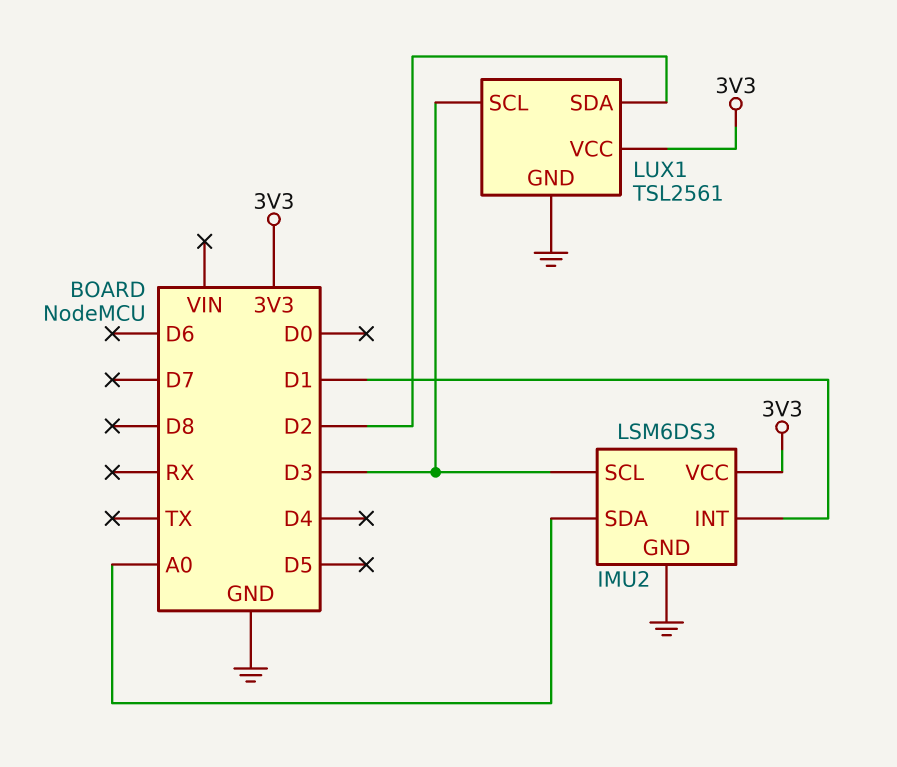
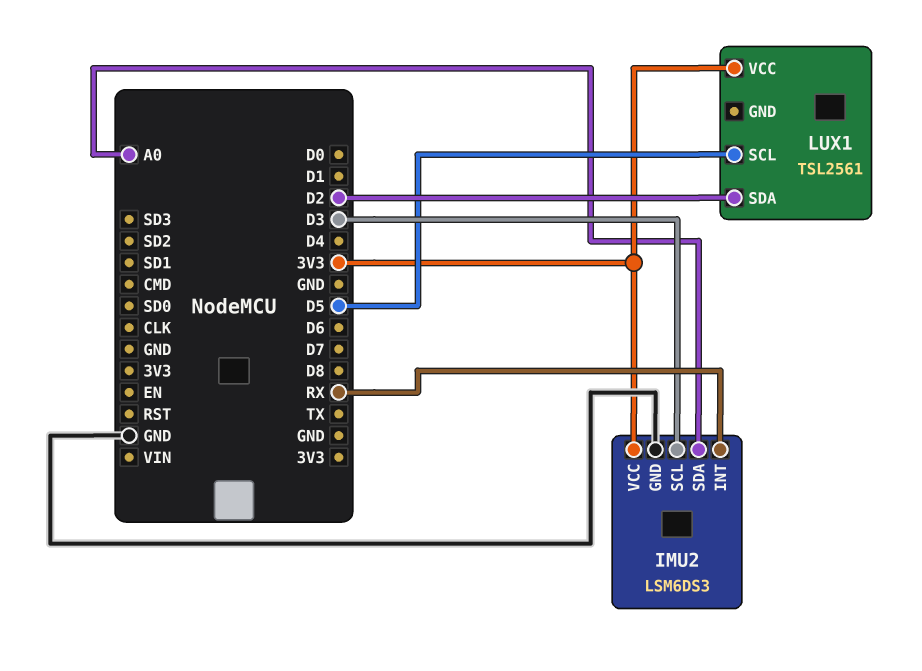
IMU2 pin INT: D1 -> RX
LUX1 pin GND: GND -> none
LUX1 pin SCL: D3 -> D5

